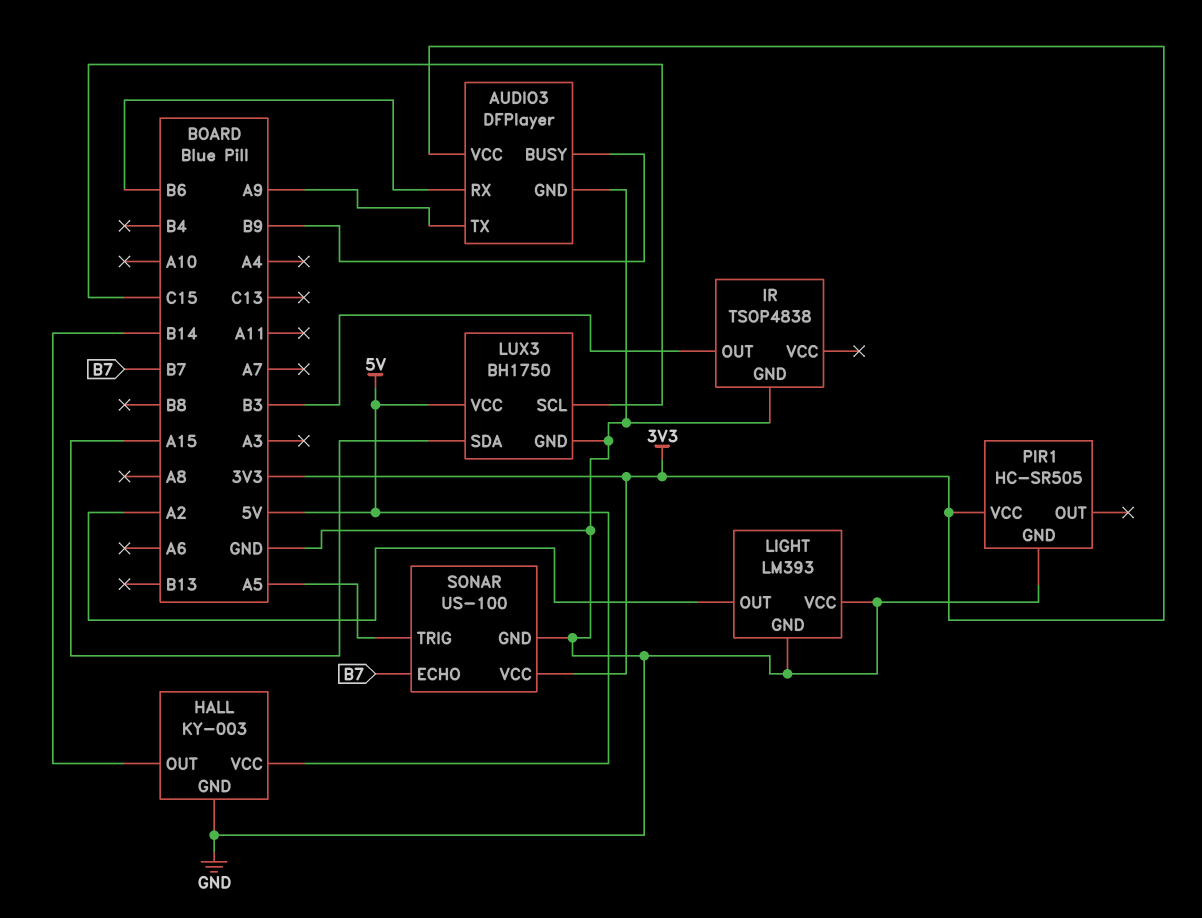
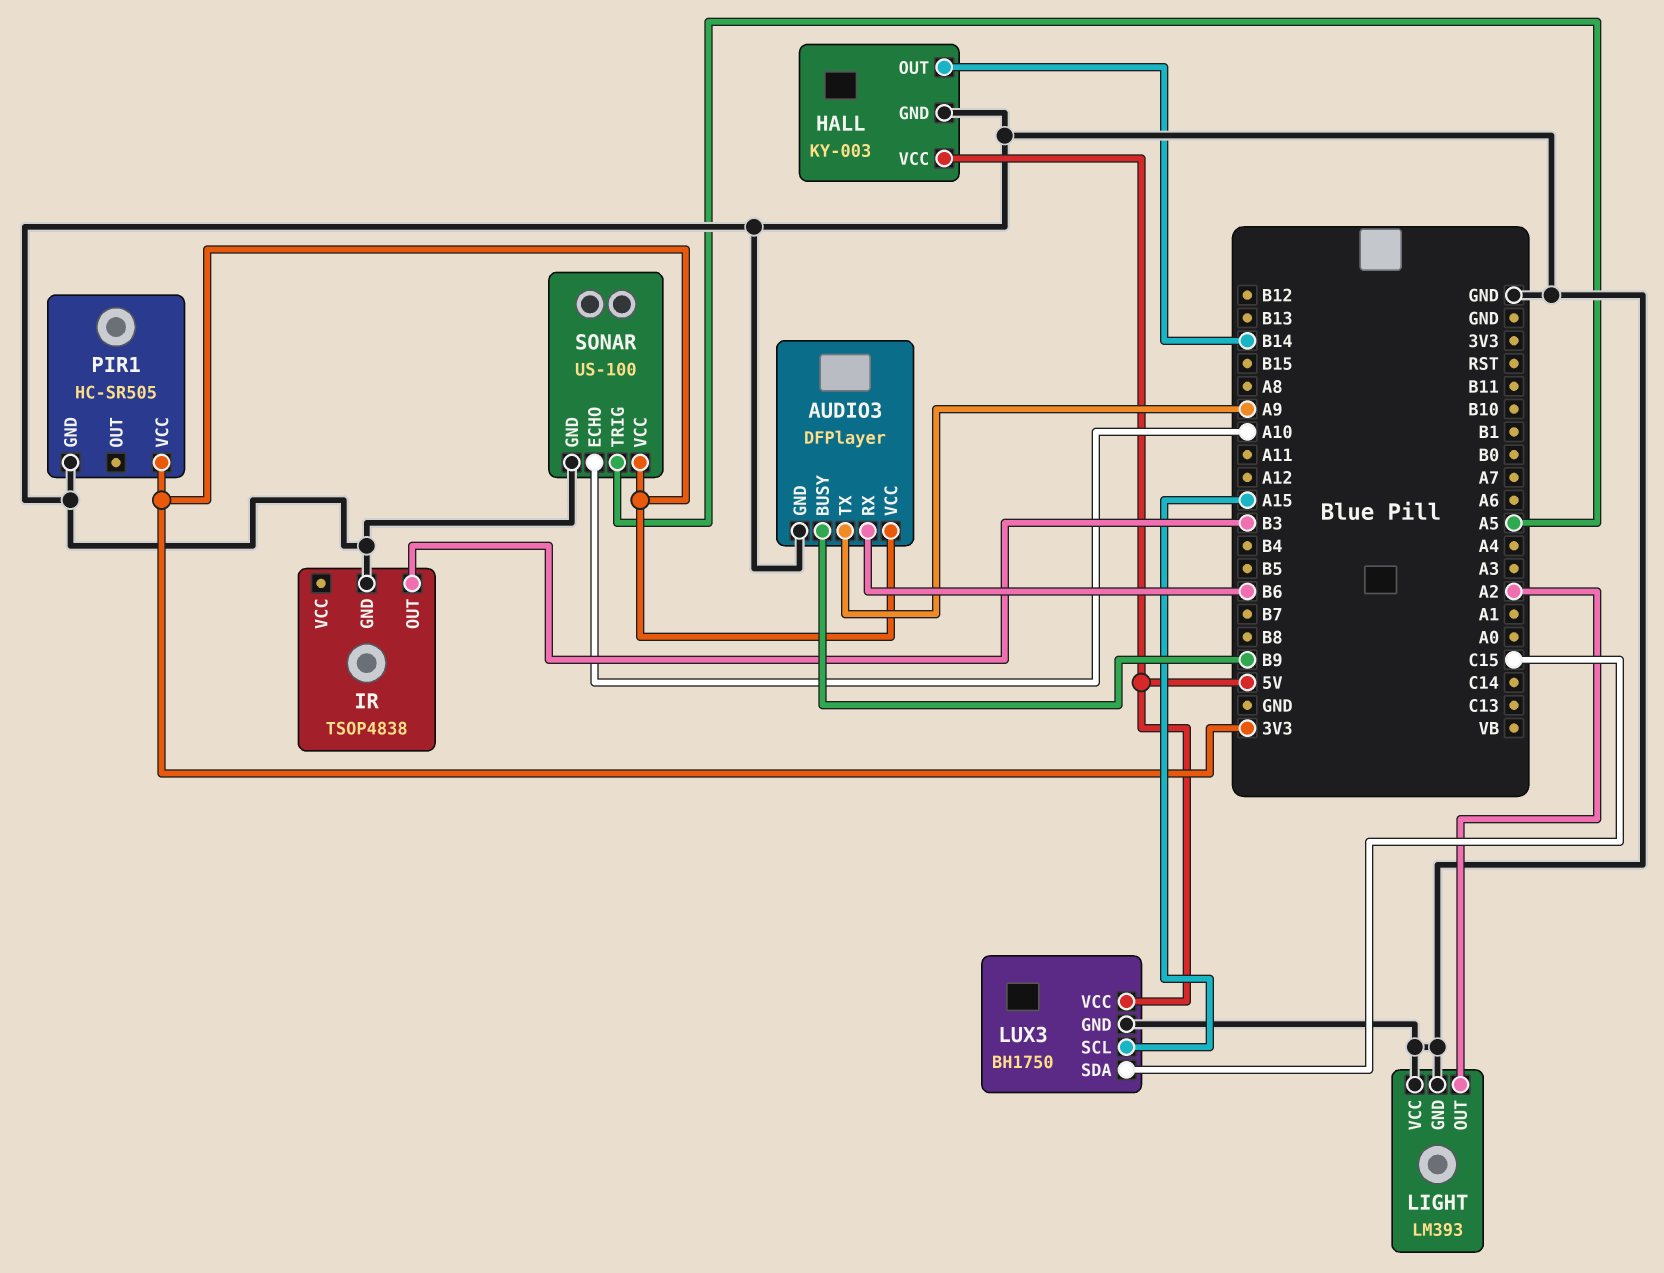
LUX3 pin SCL: C15 -> A15
LUX3 pin SDA: A15 -> C15
SONAR pin ECHO: B7 -> A10

